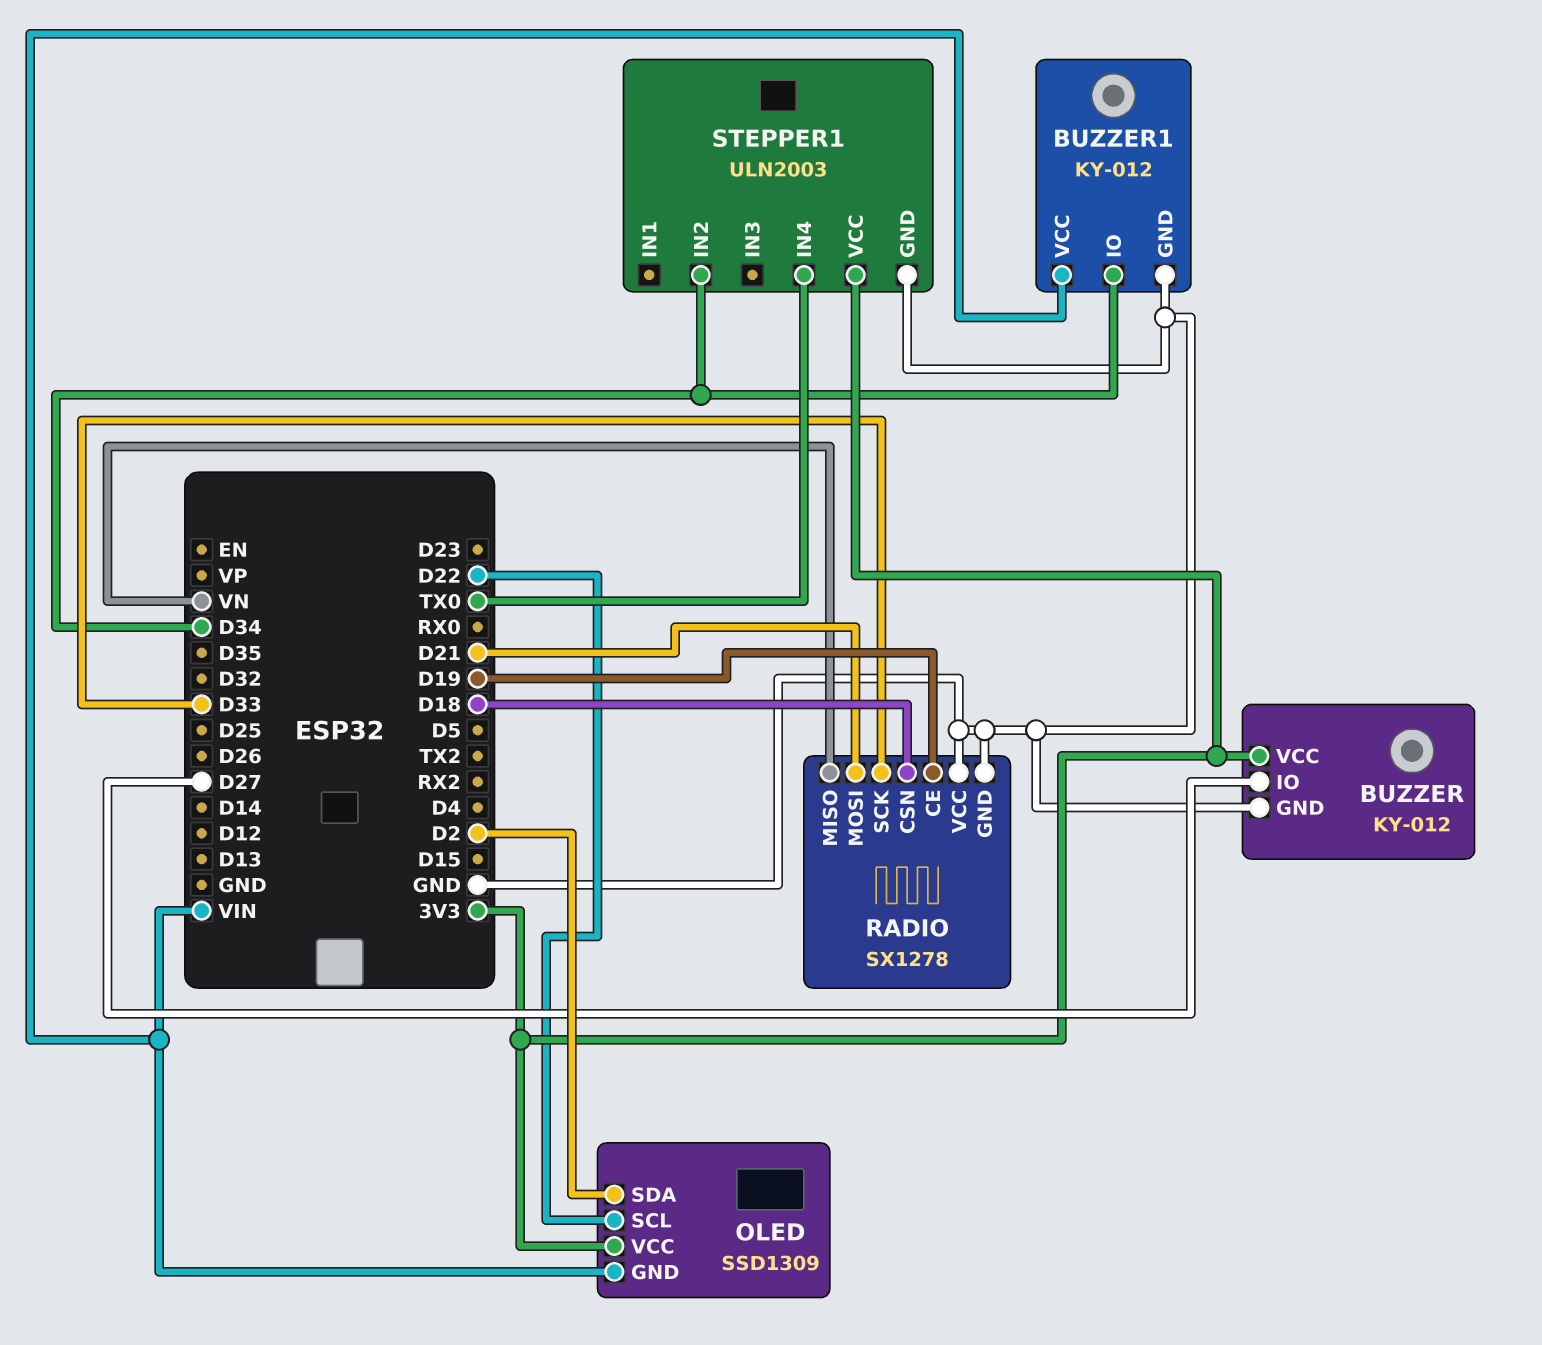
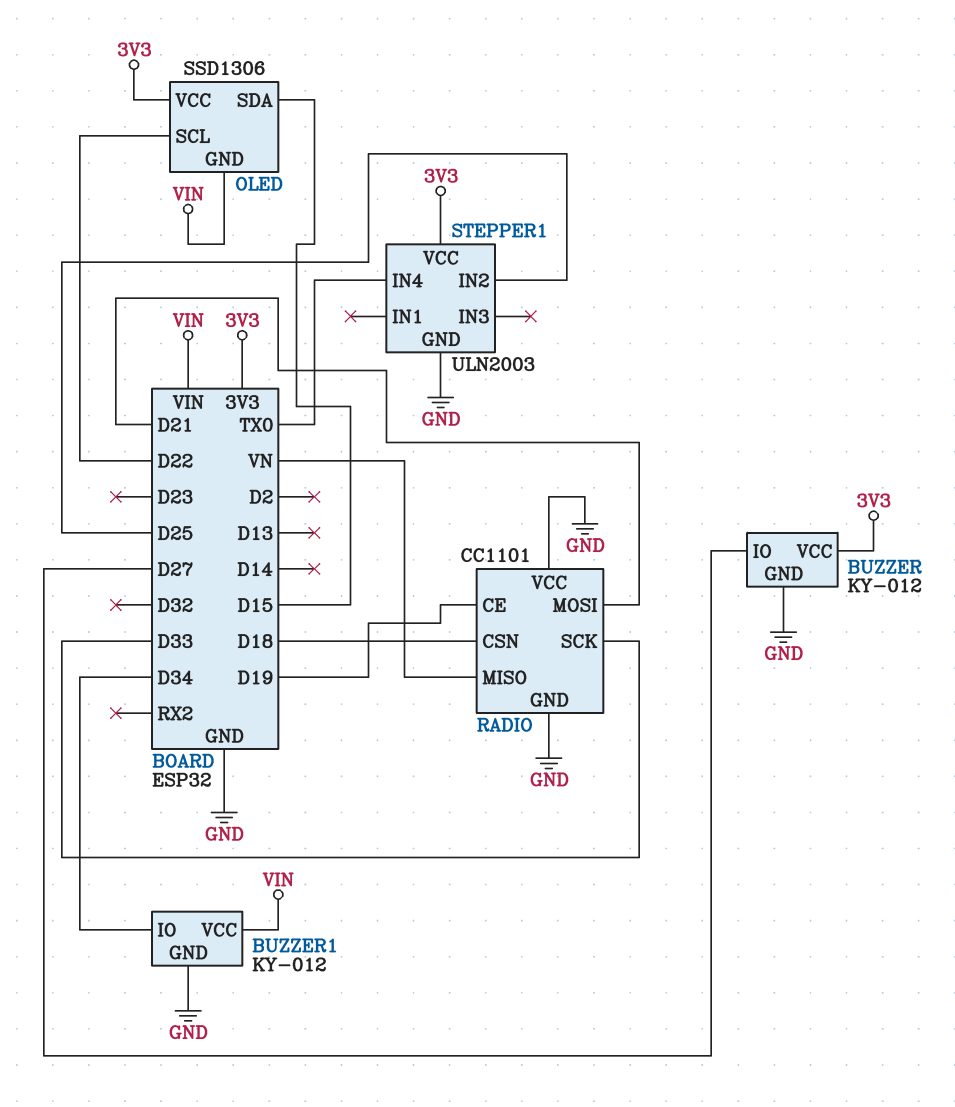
OLED: SSD1309 -> SSD1306
OLED pin SDA: D2 -> D15
RADIO: SX1278 -> CC1101
STEPPER1 pin IN2: D34 -> D25

